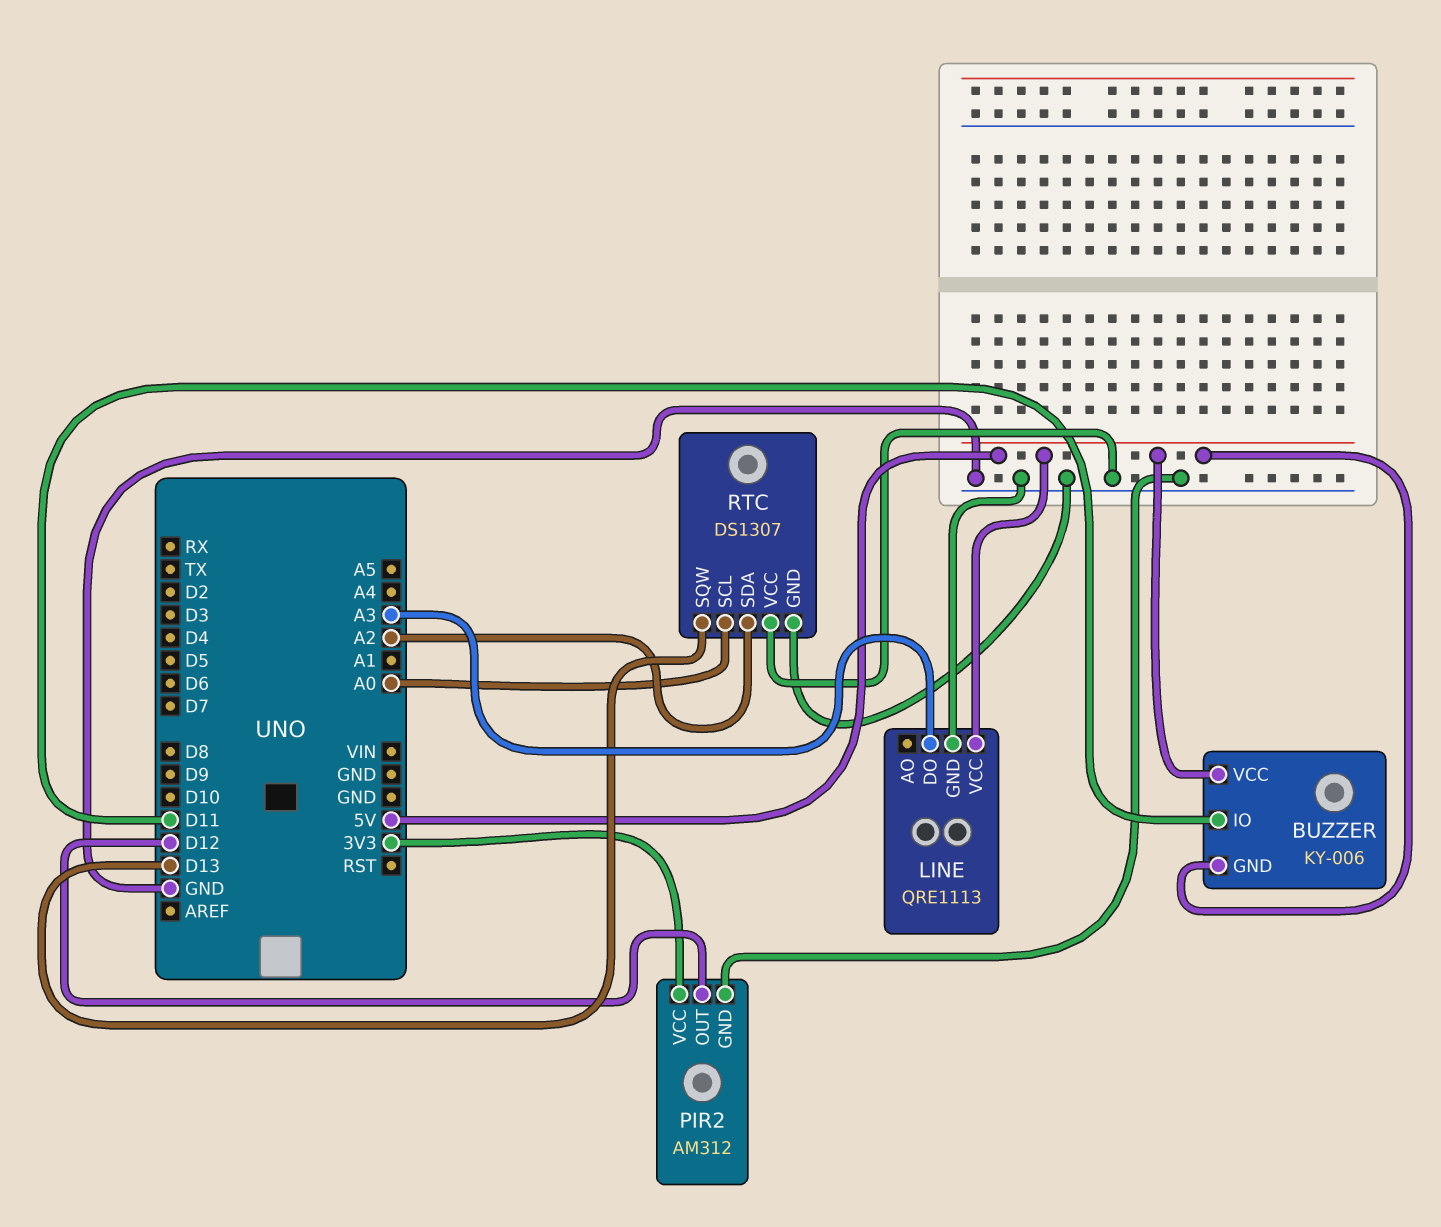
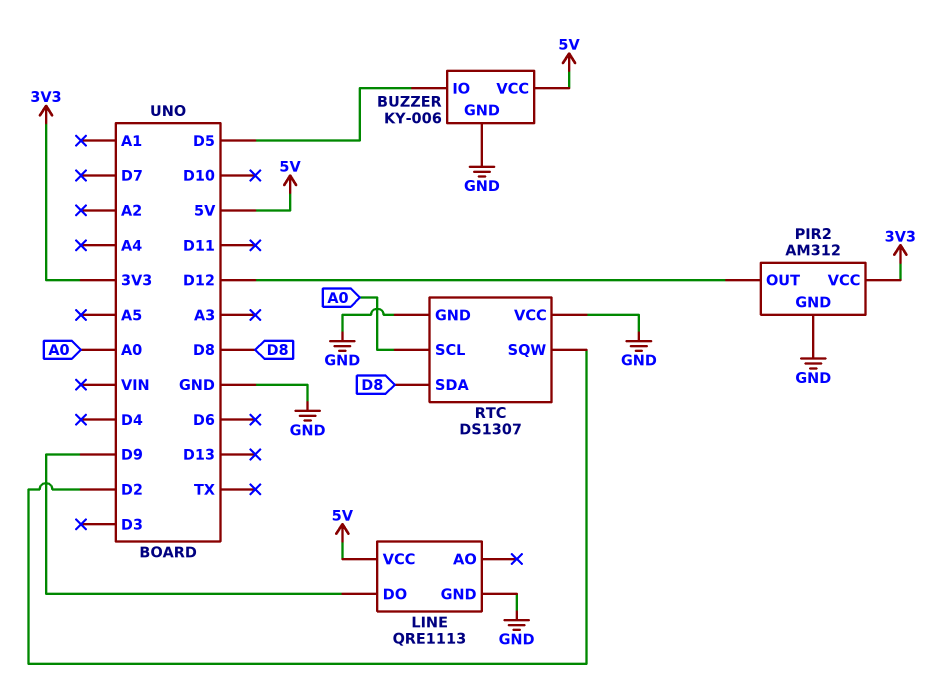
BUZZER pin GND: 5V -> GND
BUZZER pin IO: D11 -> D5
LINE pin DO: A3 -> D9
RTC pin SDA: A2 -> D8
RTC pin SQW: D13 -> D2

